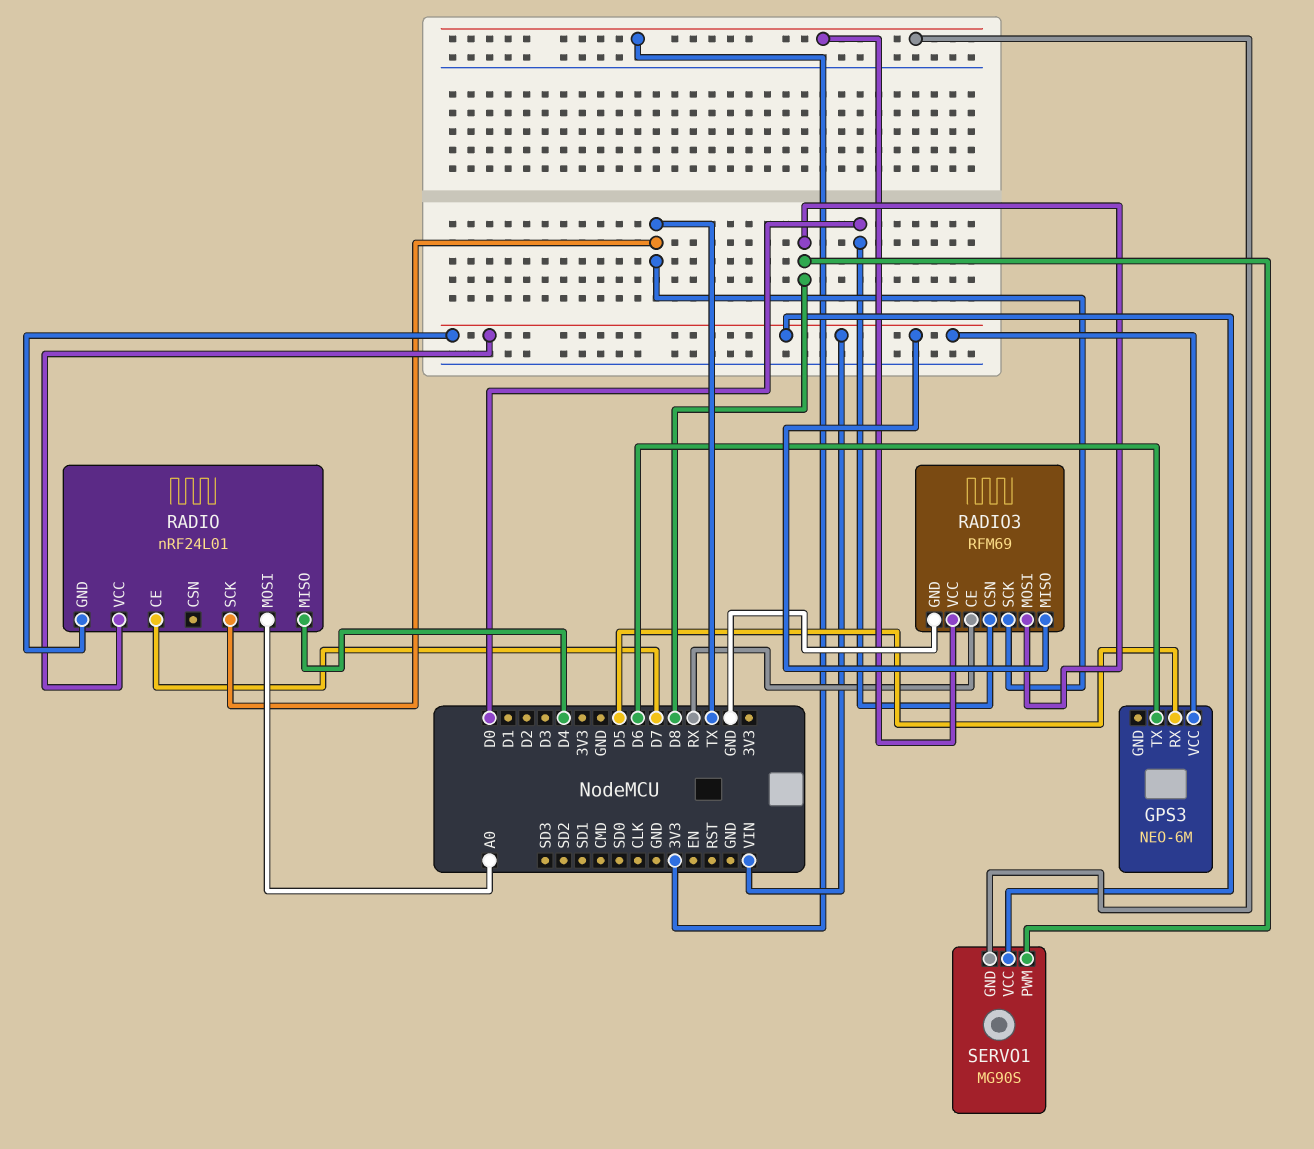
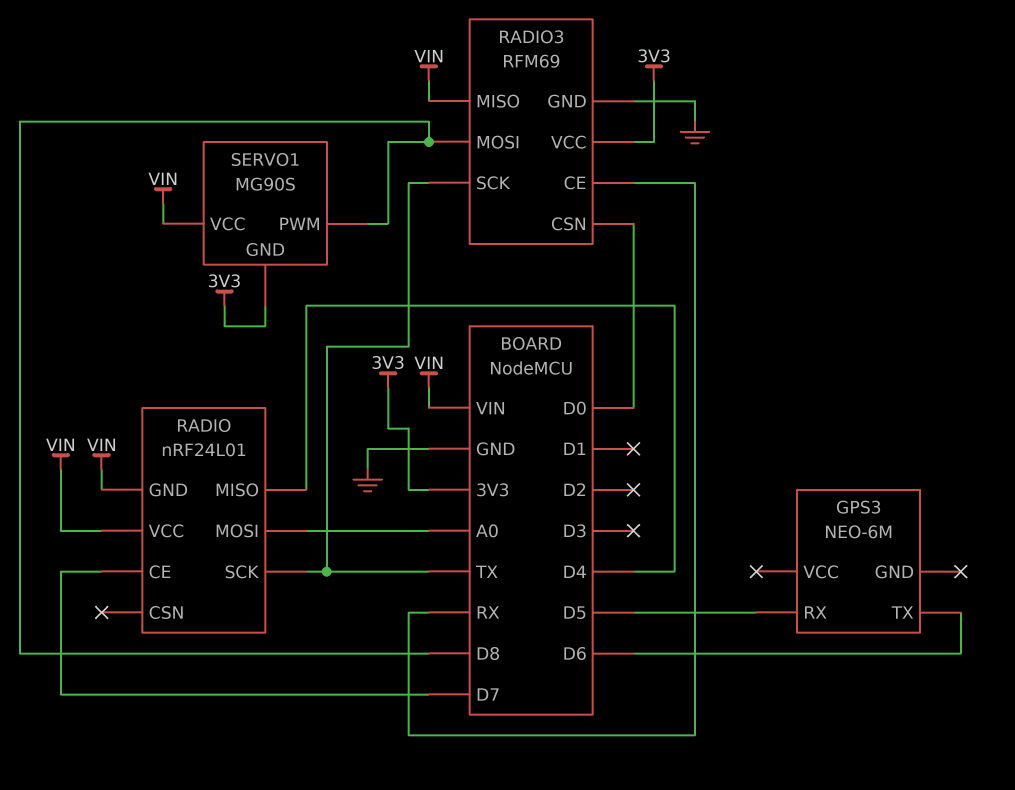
GPS3 pin VCC: VIN -> none

